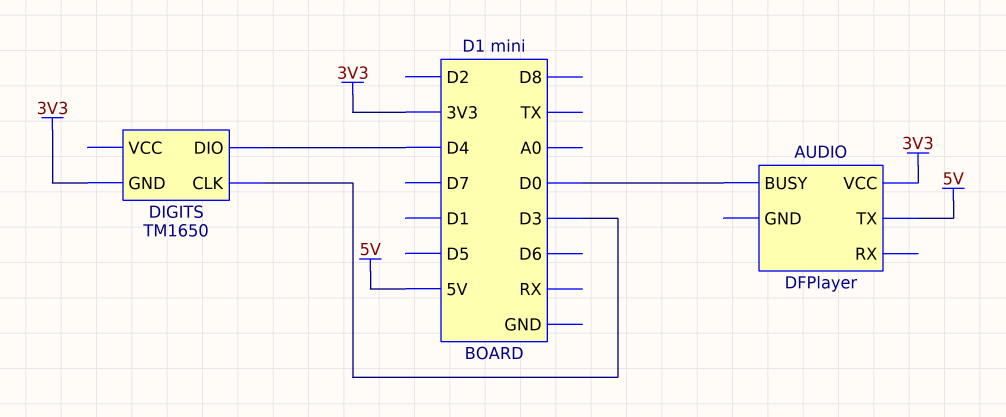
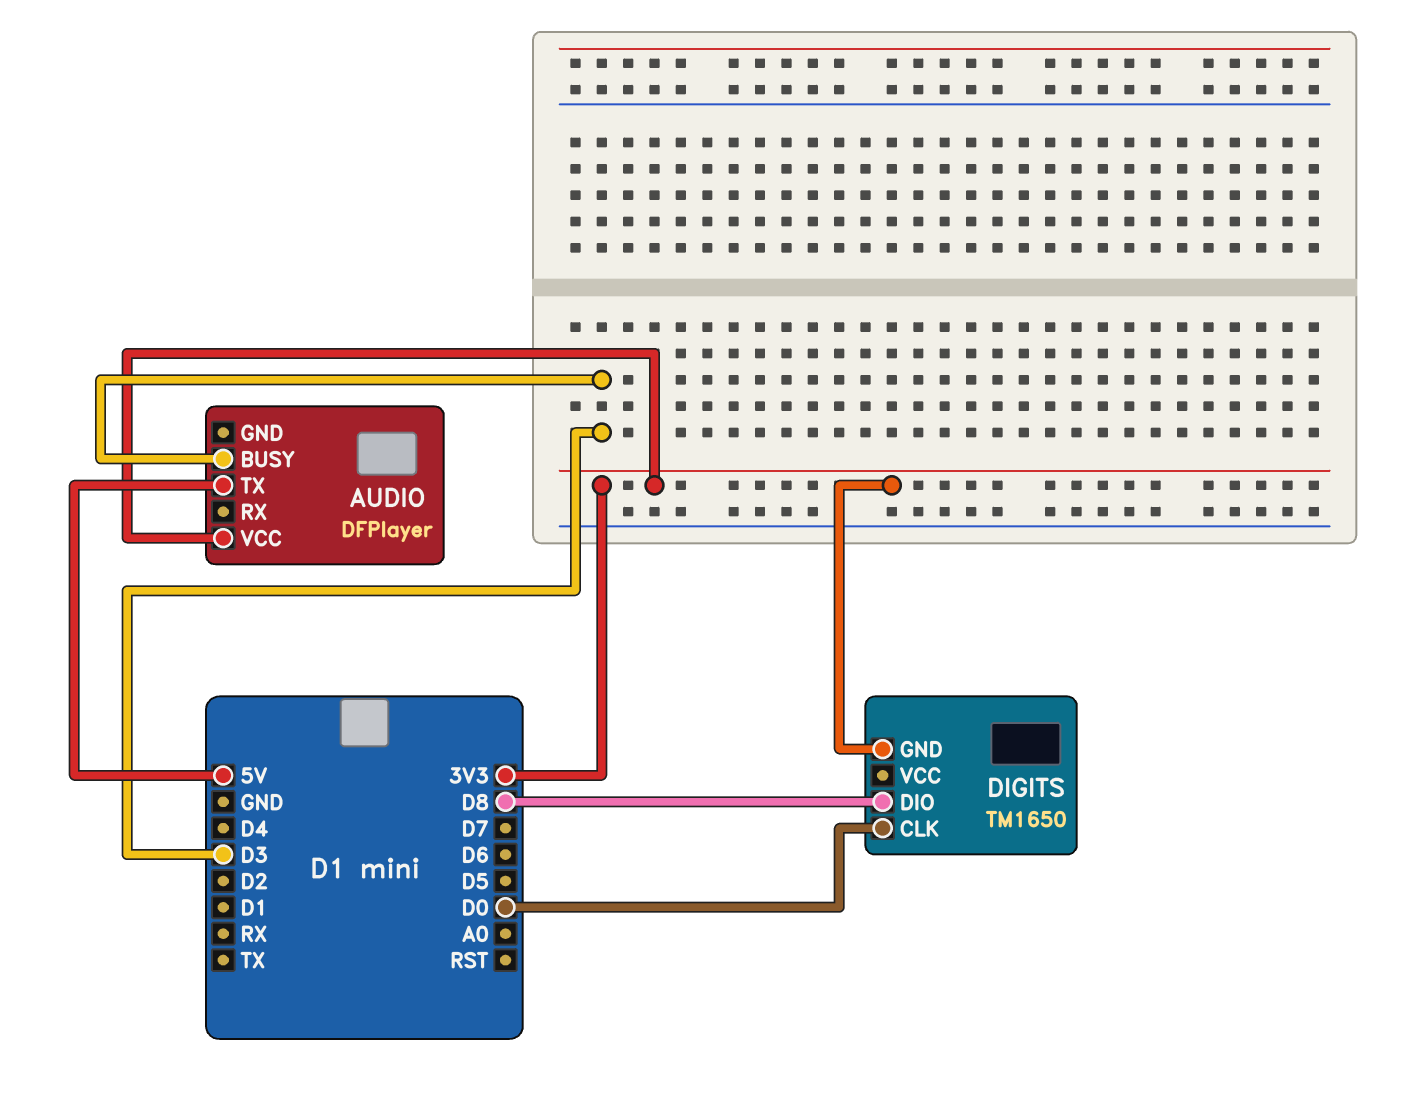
AUDIO pin BUSY: D0 -> D3
DIGITS pin CLK: D3 -> D0
DIGITS pin DIO: D4 -> D8

